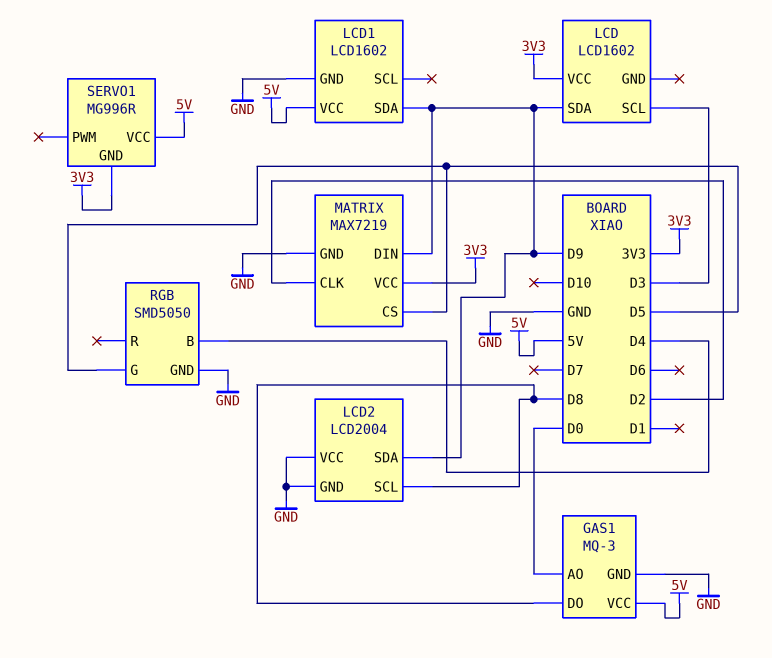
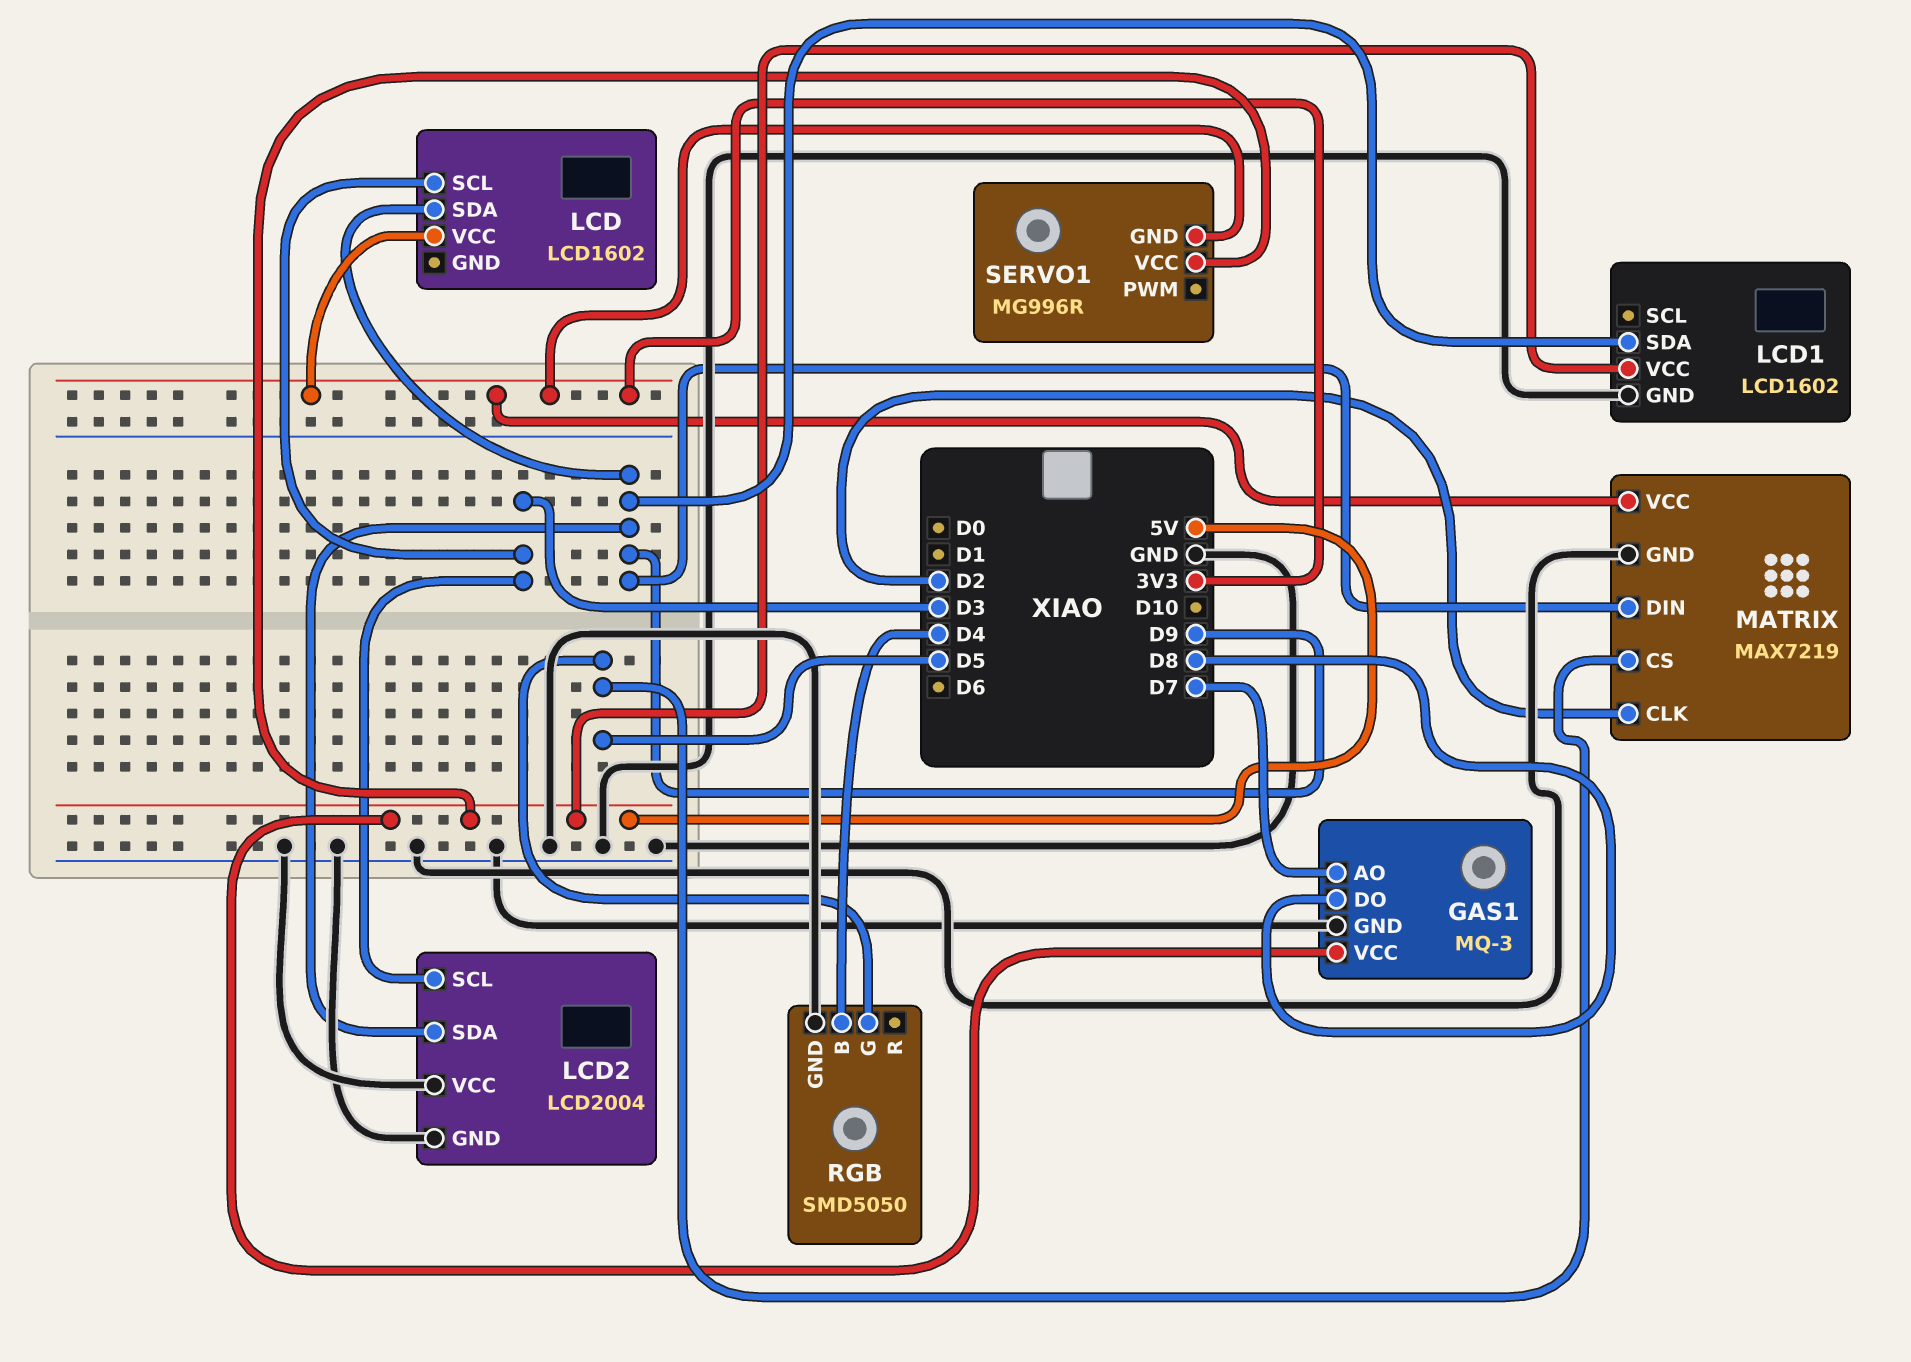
GAS1 pin AO: D0 -> D7
LCD2 pin SCL: D8 -> D3

